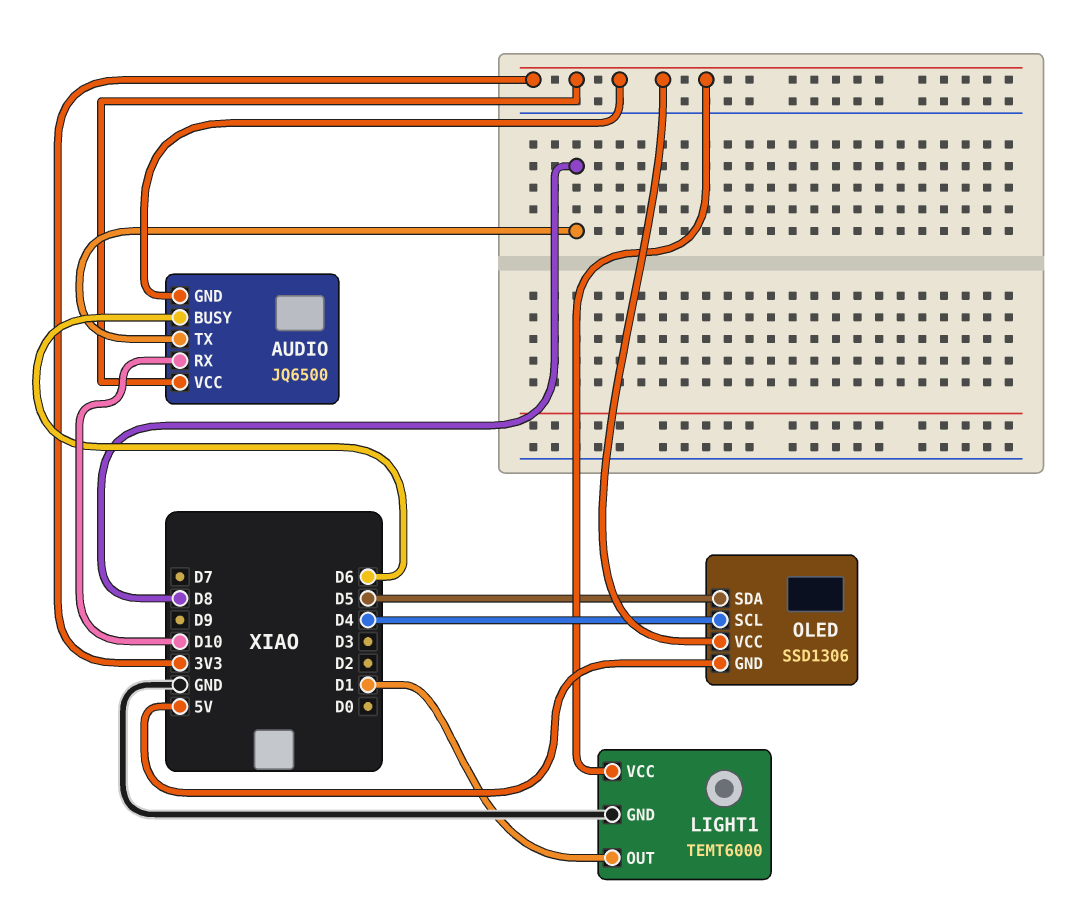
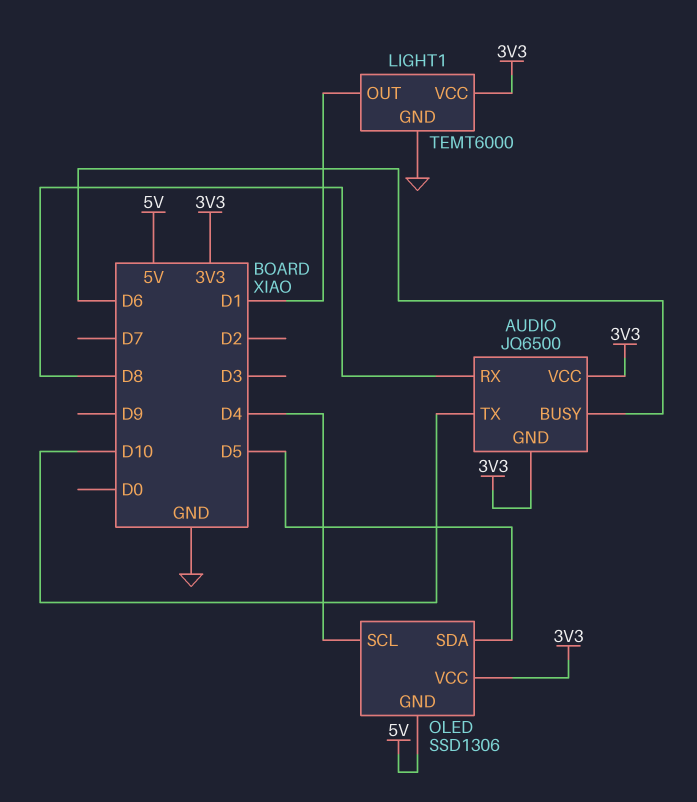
AUDIO pin RX: D10 -> D8
AUDIO pin TX: D8 -> D10

